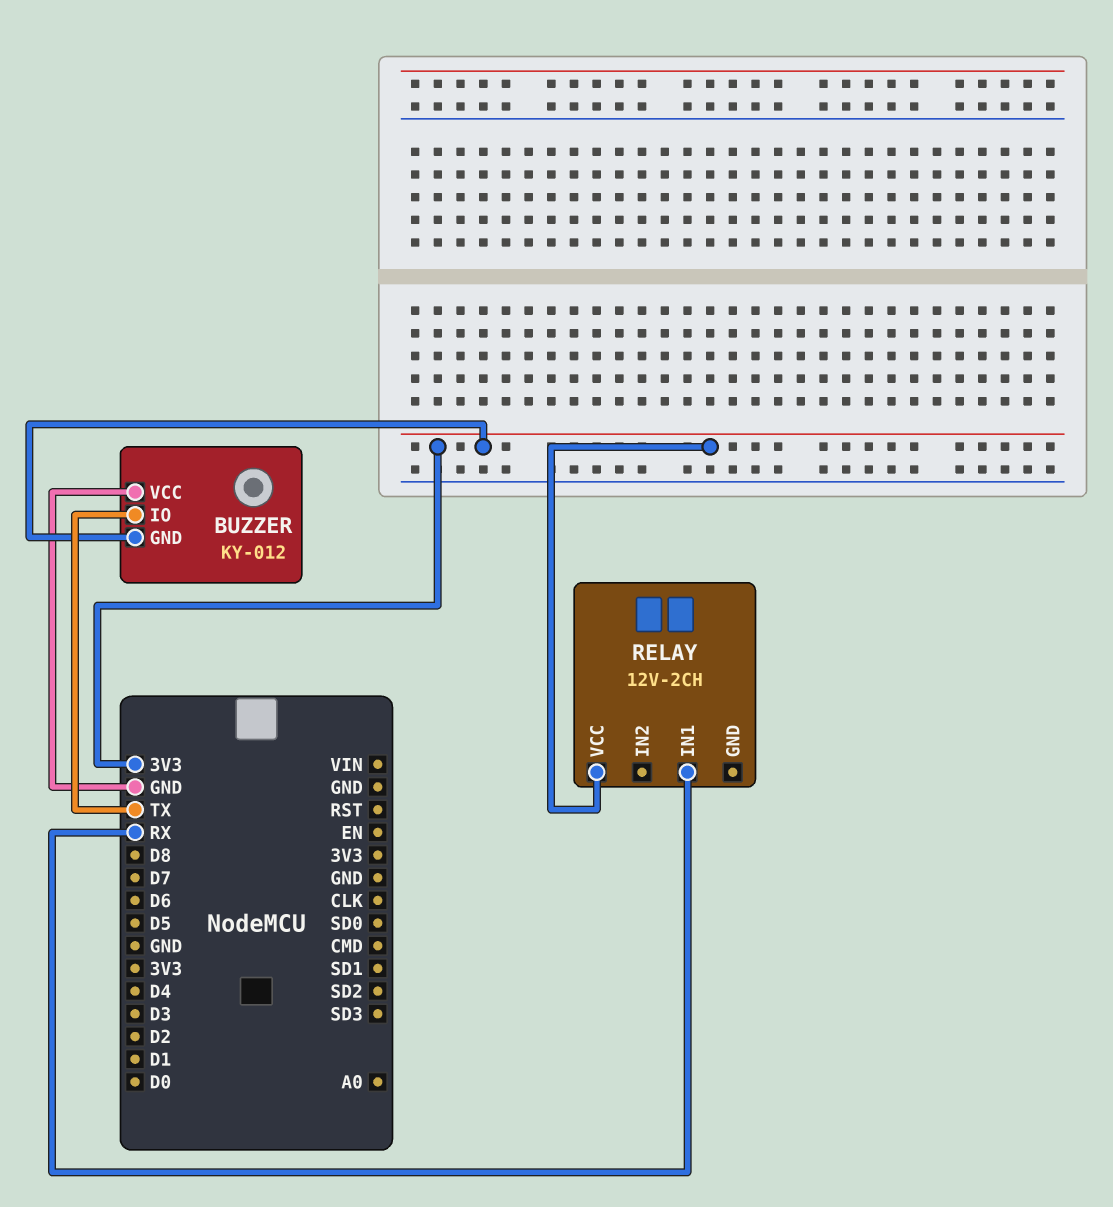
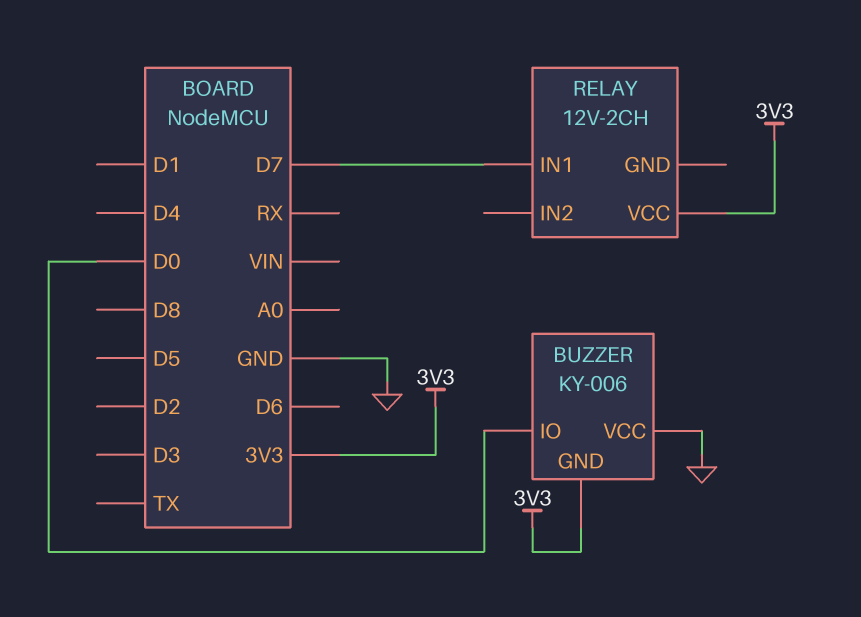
BUZZER: KY-012 -> KY-006
BUZZER pin IO: TX -> D0
RELAY pin IN1: RX -> D7

